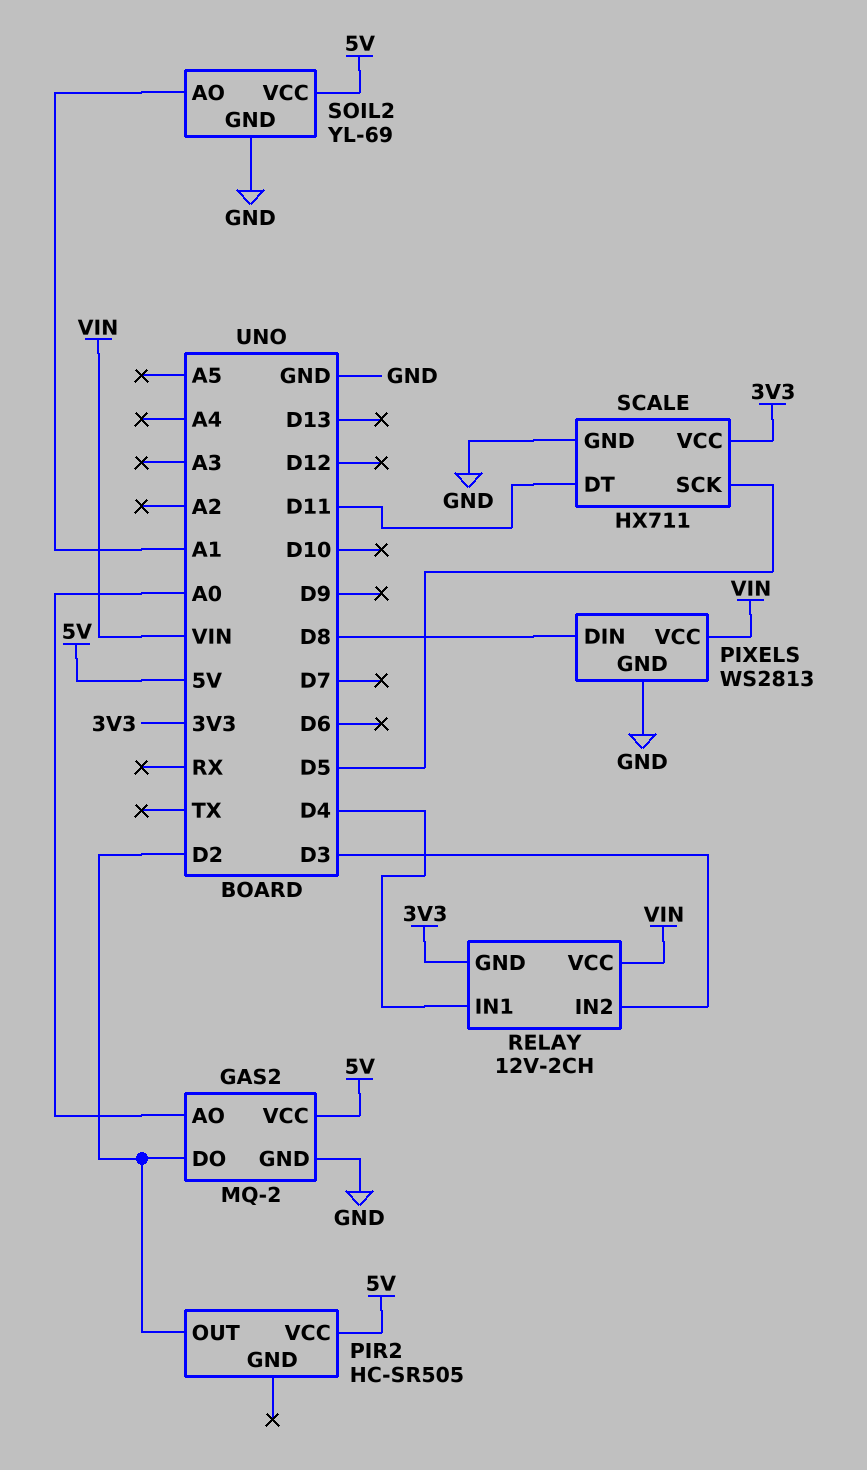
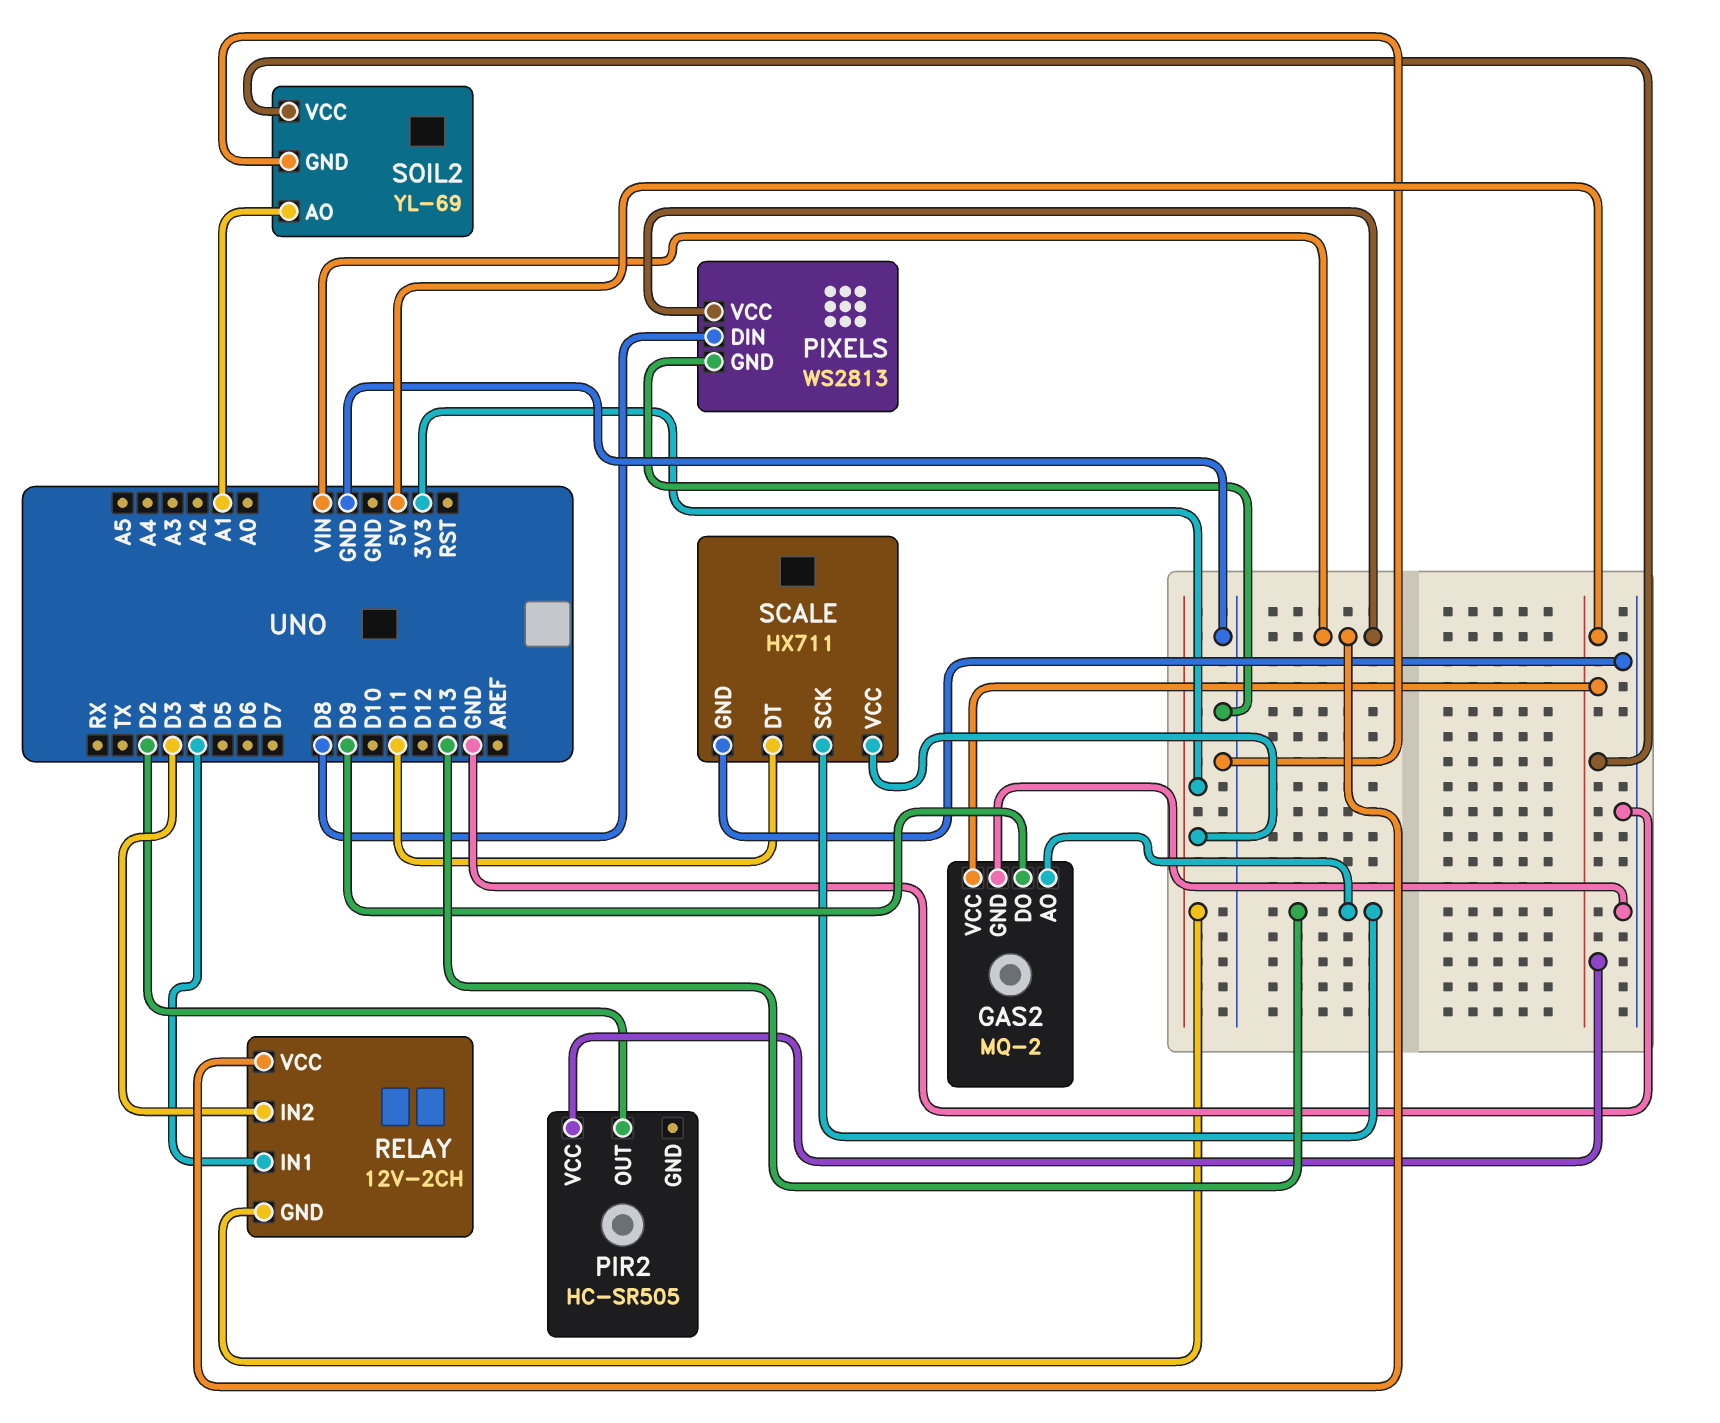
GAS2 pin AO: A0 -> D13
GAS2 pin DO: D2 -> D9
SCALE pin SCK: D5 -> D13

